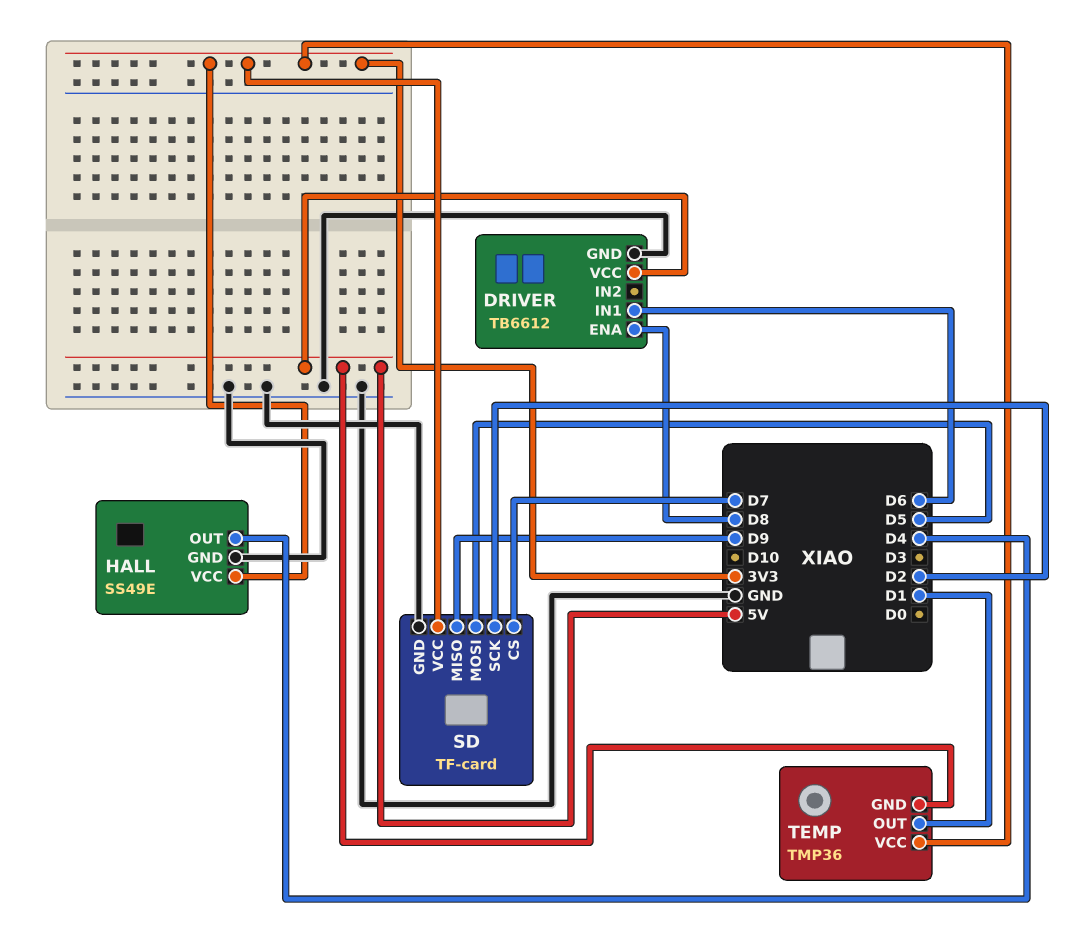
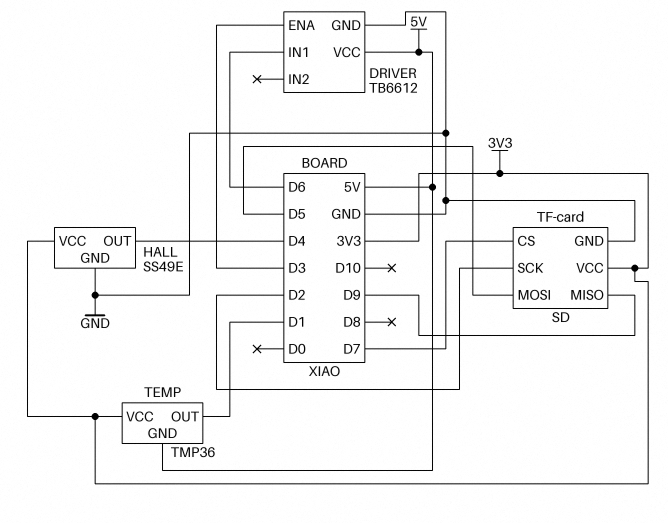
DRIVER pin ENA: D8 -> D3

